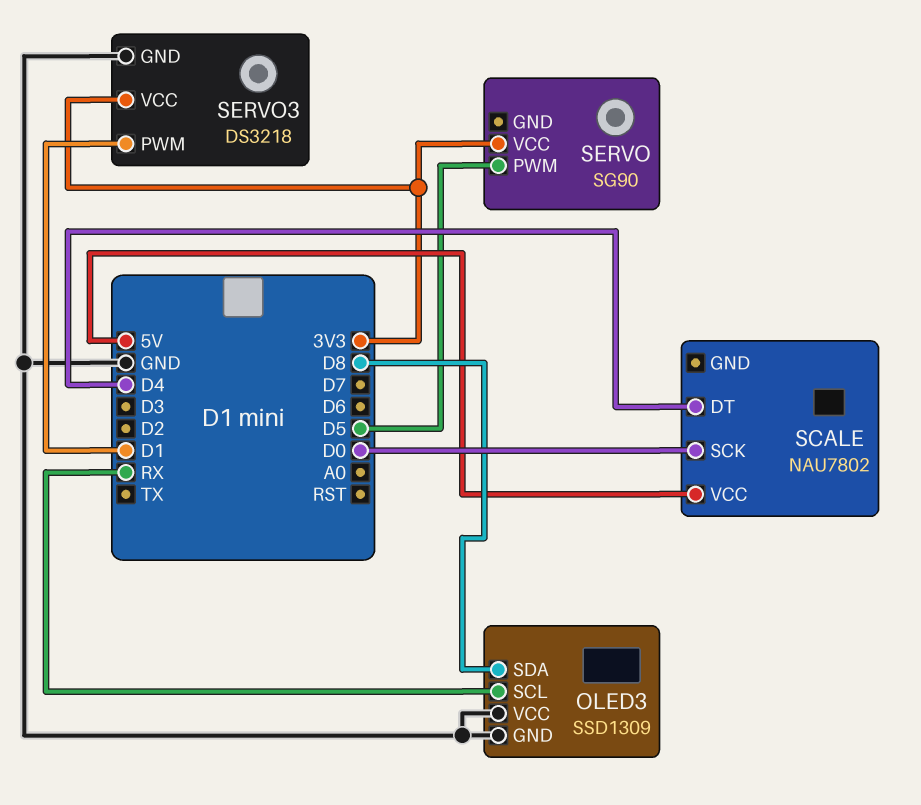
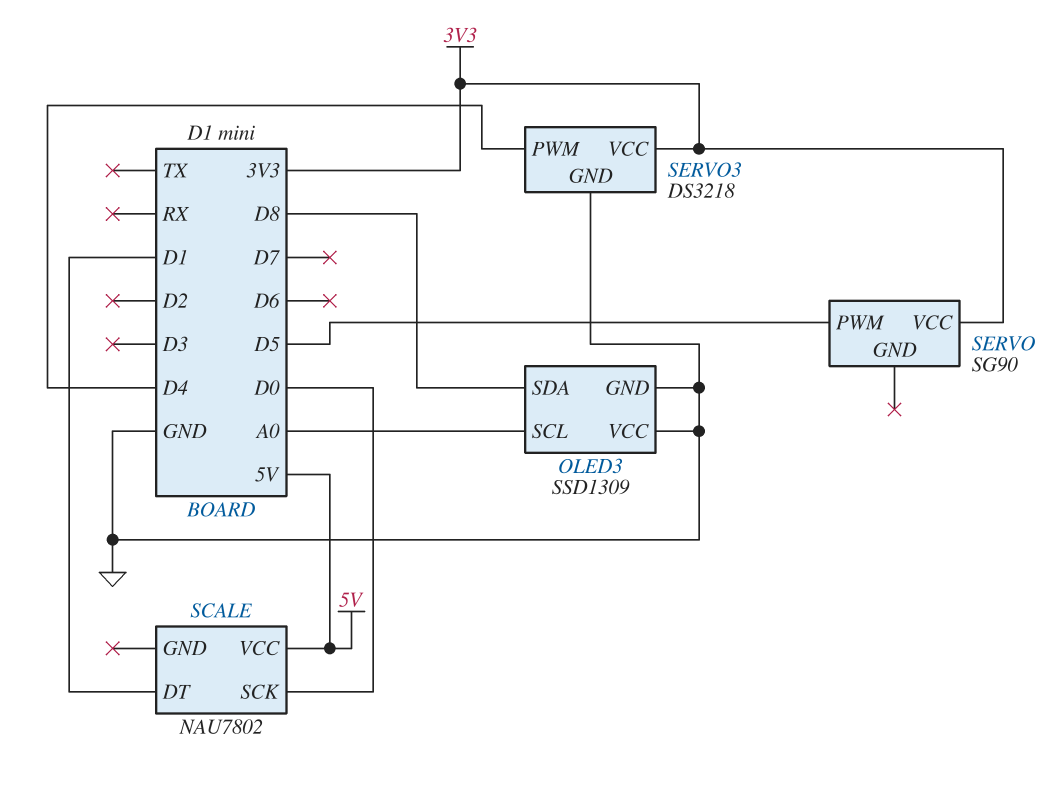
OLED3 pin SCL: RX -> A0
SCALE pin DT: D4 -> D1
SERVO3 pin PWM: D1 -> D4

